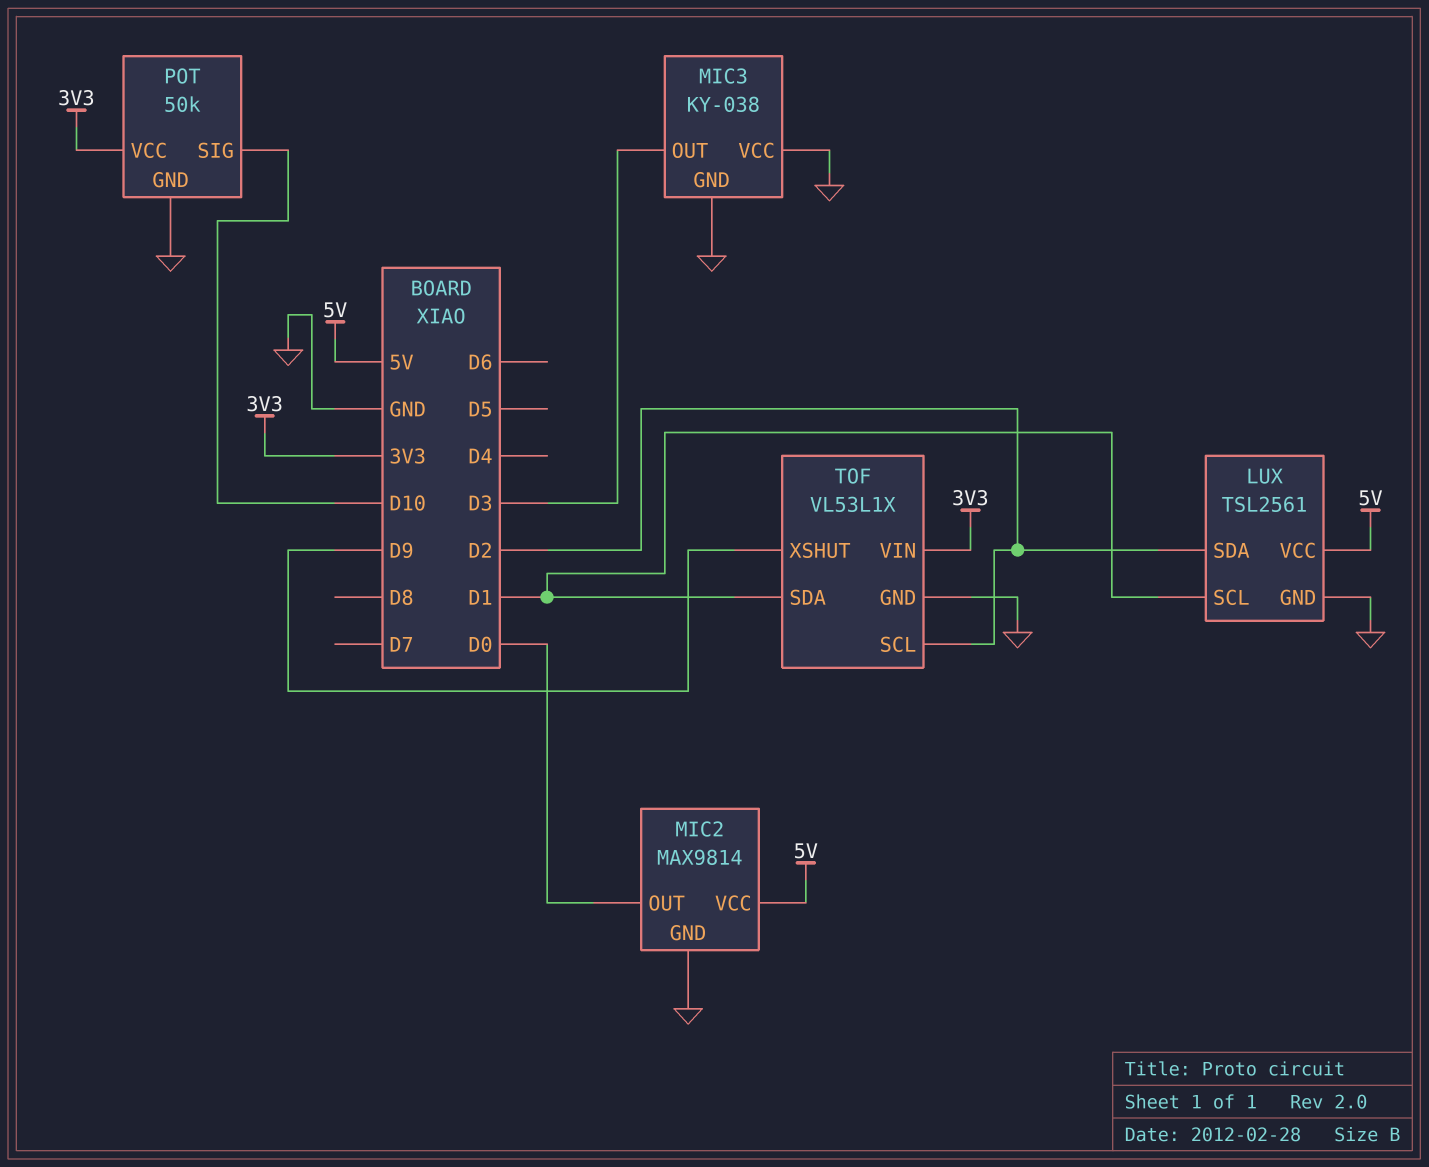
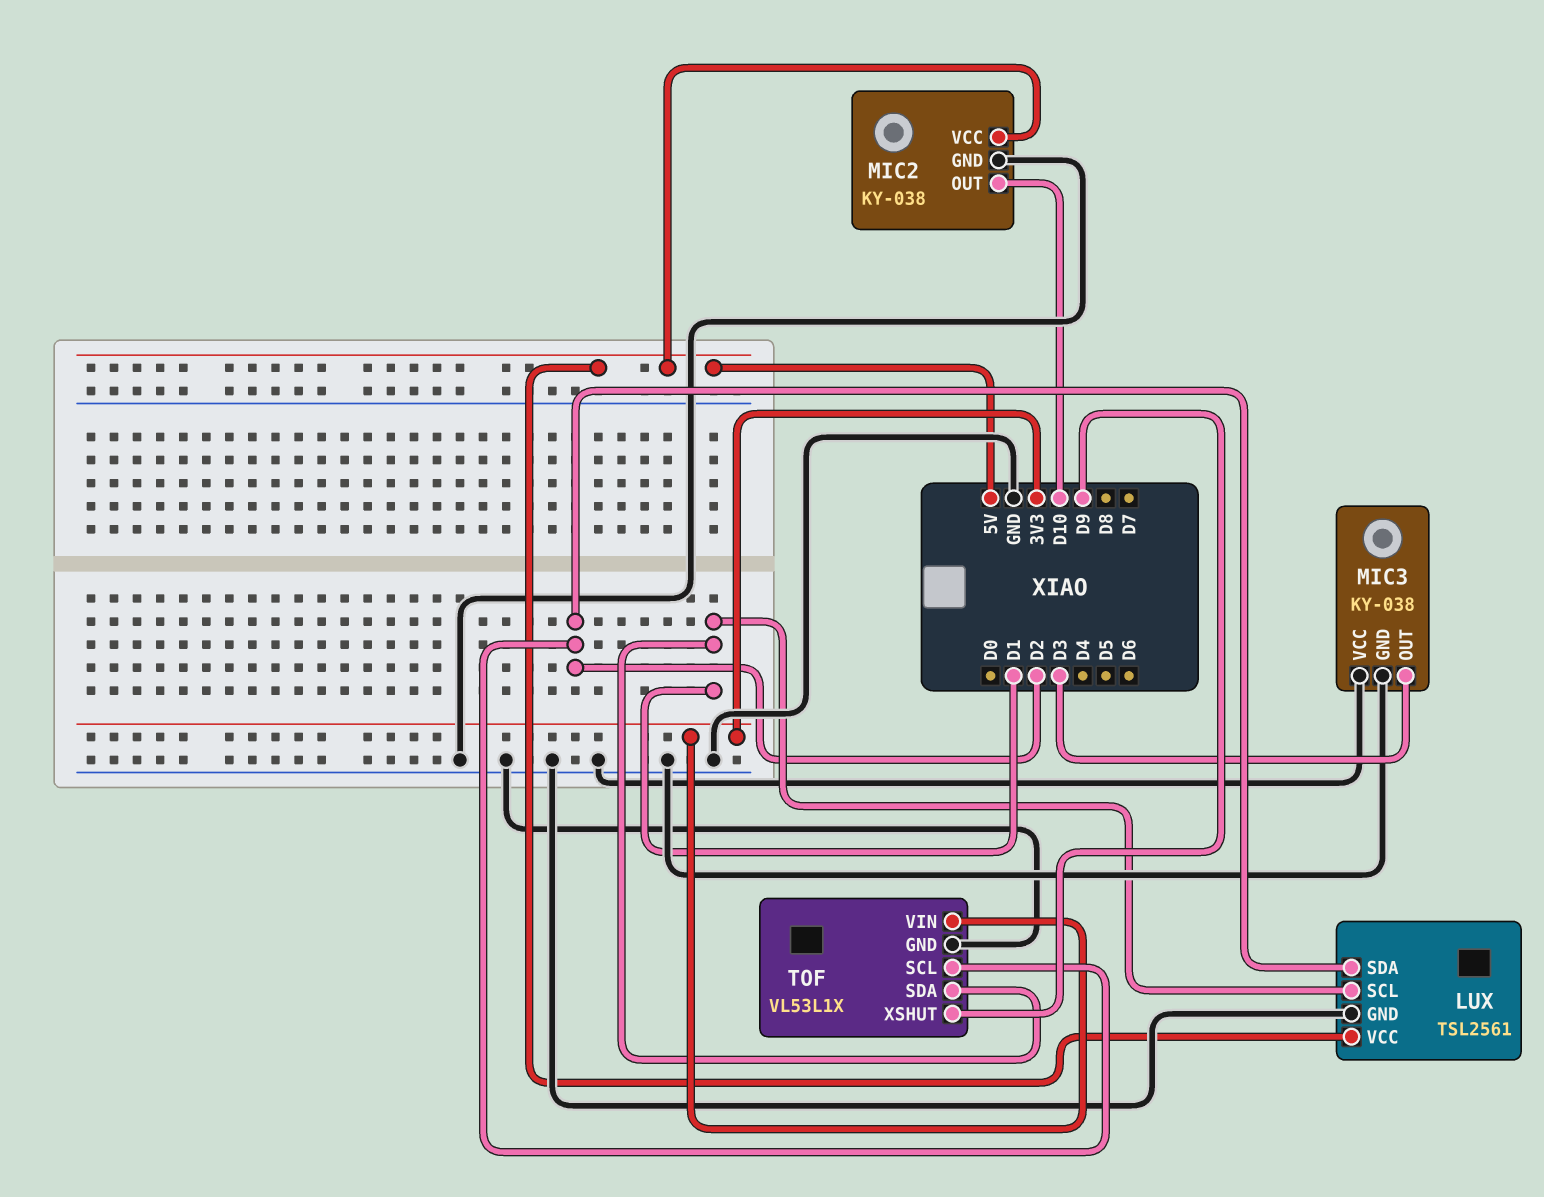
MIC2: MAX9814 -> KY-038
MIC2 pin OUT: D0 -> D10
POT: 50k -> none
POT pin GND: GND -> none
POT pin SIG: D10 -> none
POT pin VCC: 3V3 -> none

